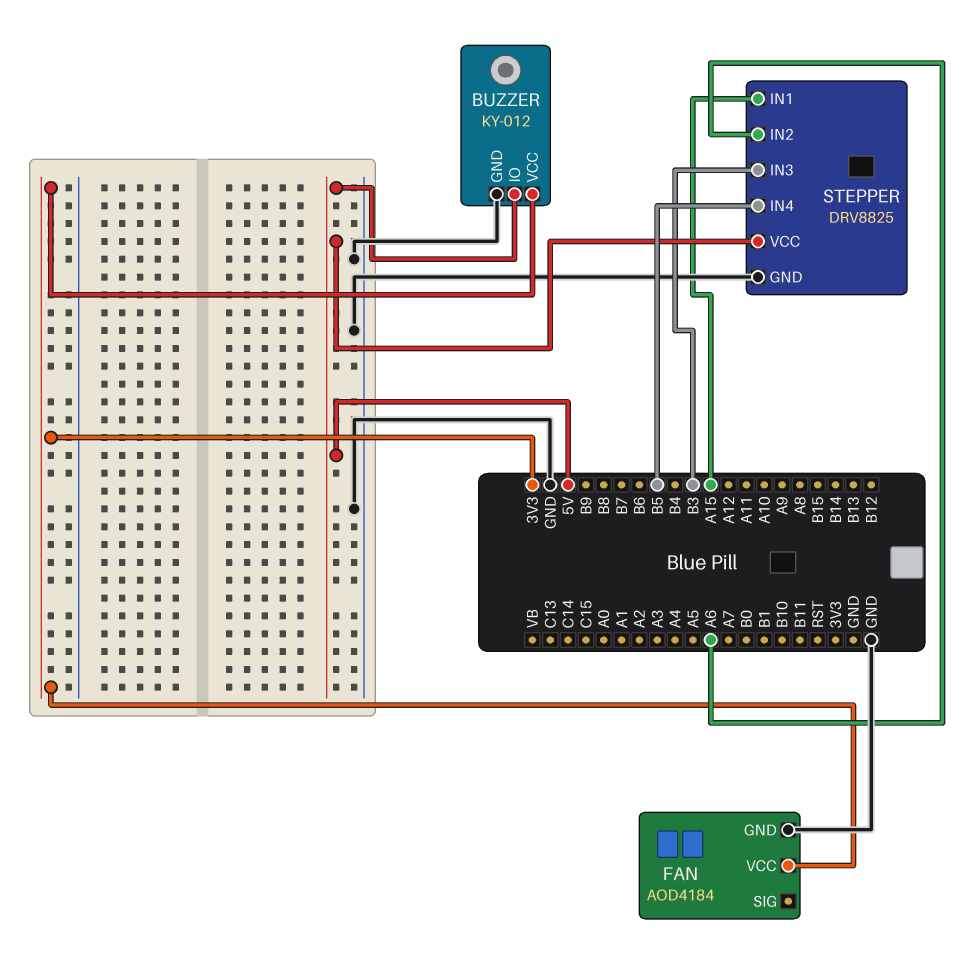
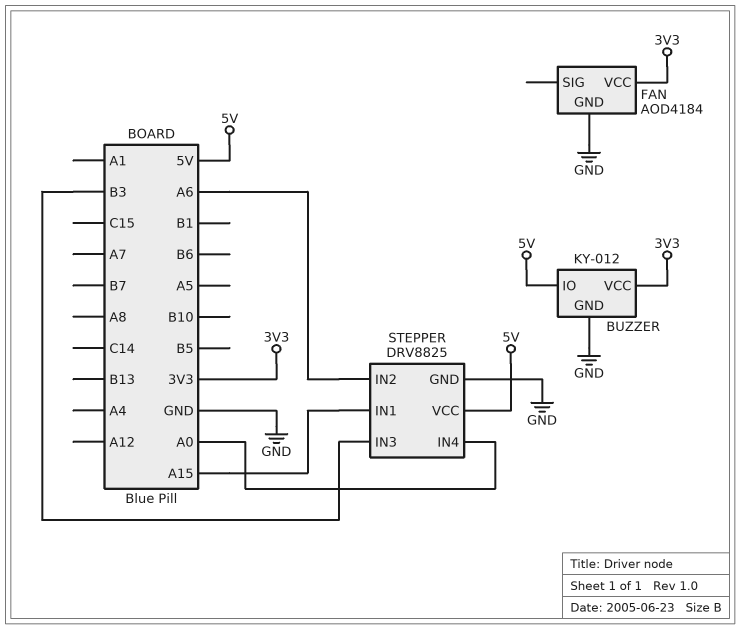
STEPPER pin IN4: B5 -> A0

